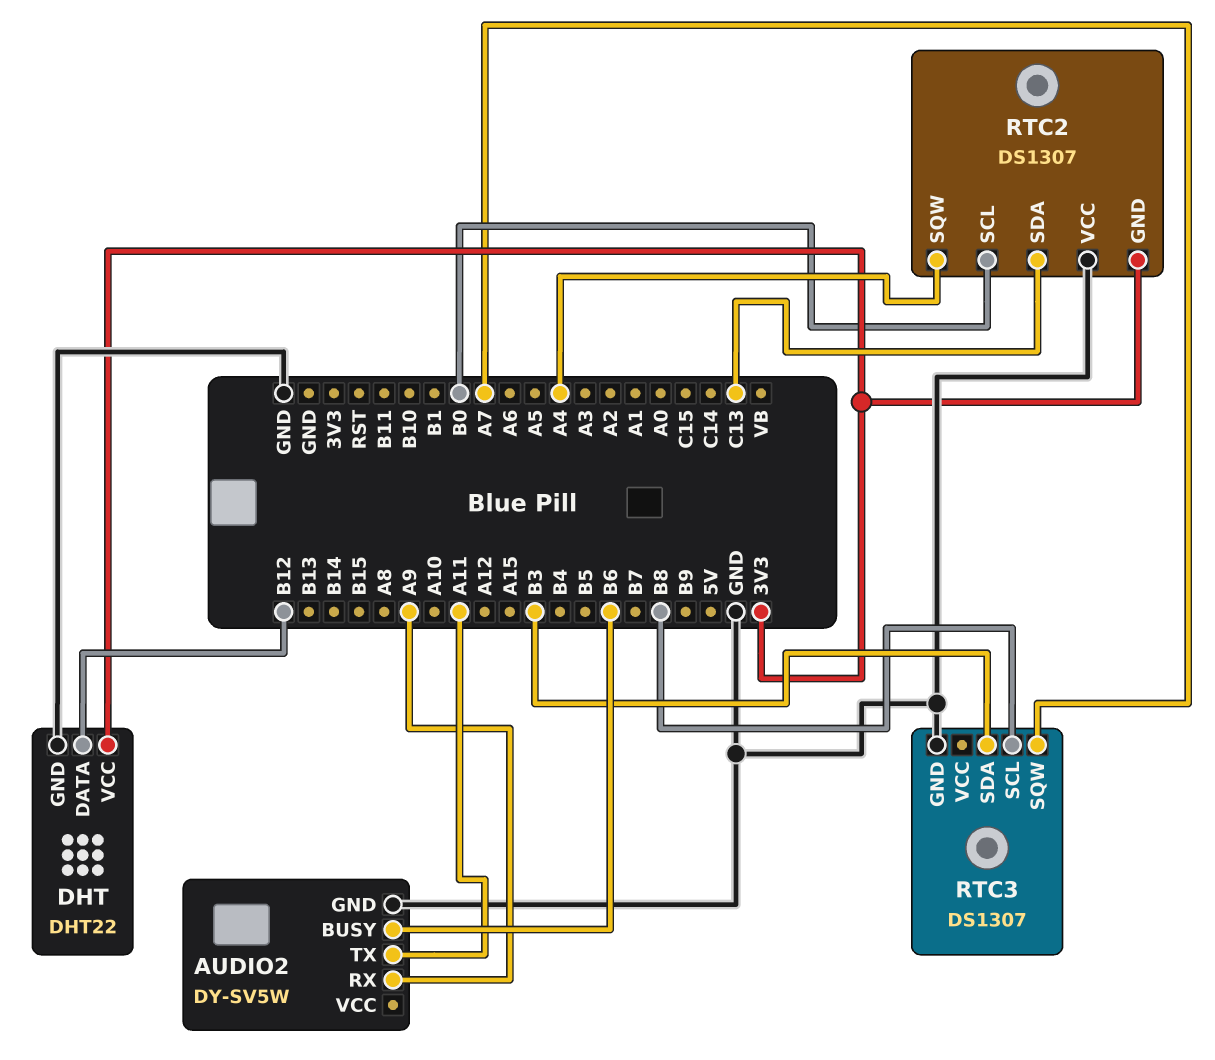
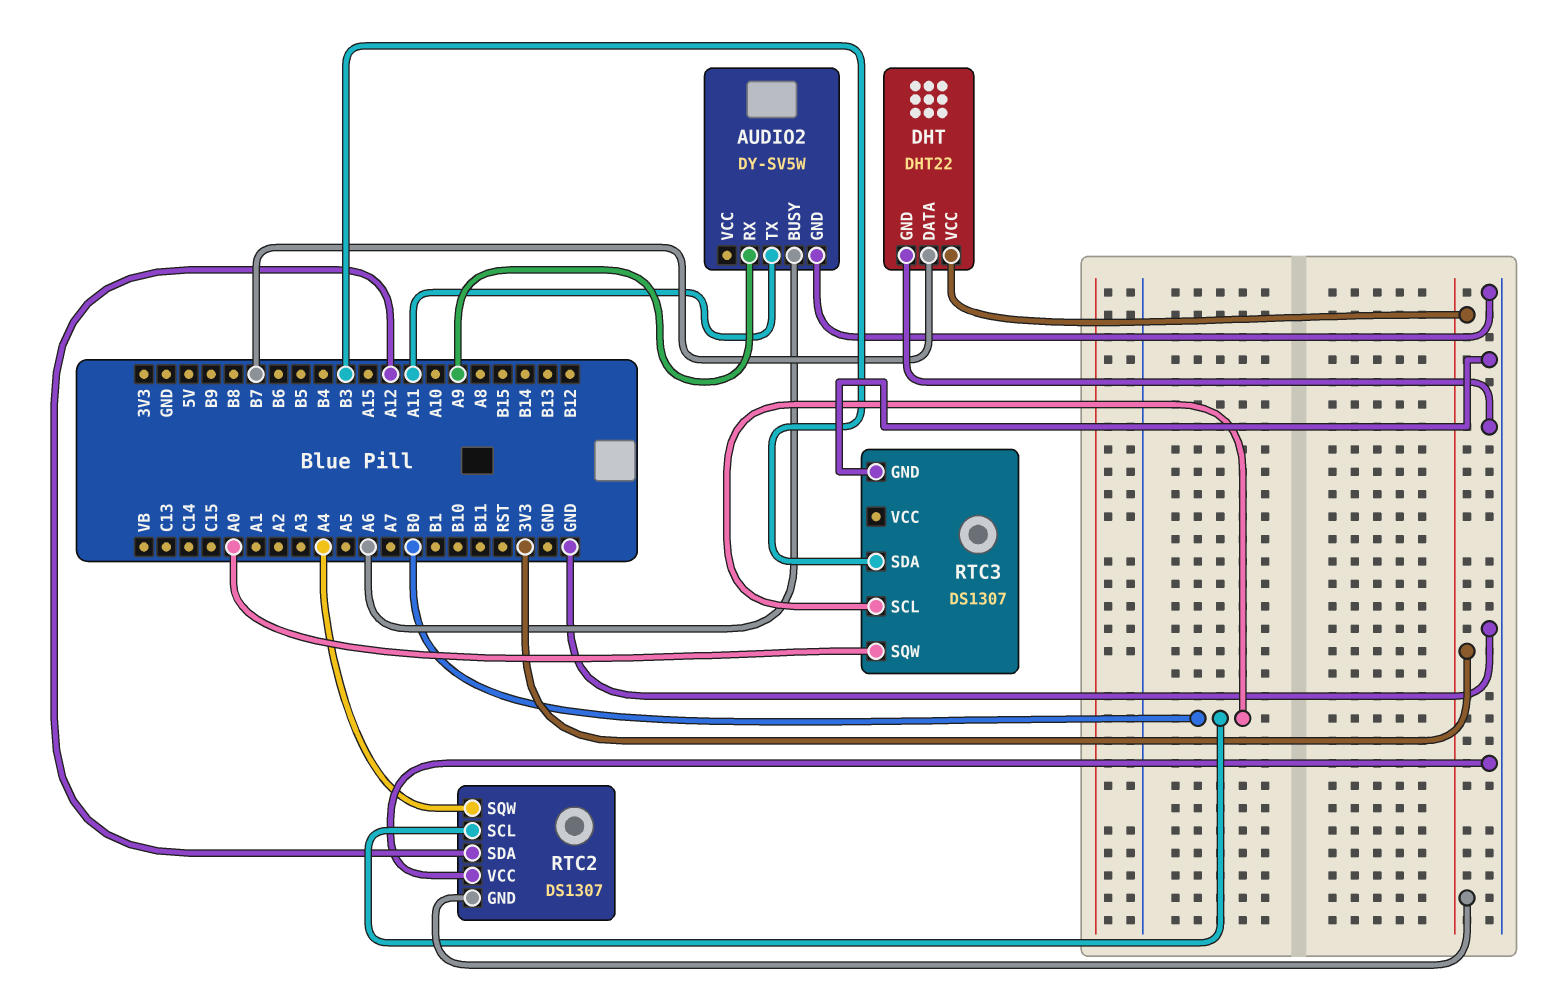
AUDIO2 pin BUSY: B6 -> A6
DHT pin DATA: B12 -> B7
RTC2 pin SDA: C13 -> A12
RTC3 pin SCL: B8 -> B0
RTC3 pin SQW: A7 -> A0

